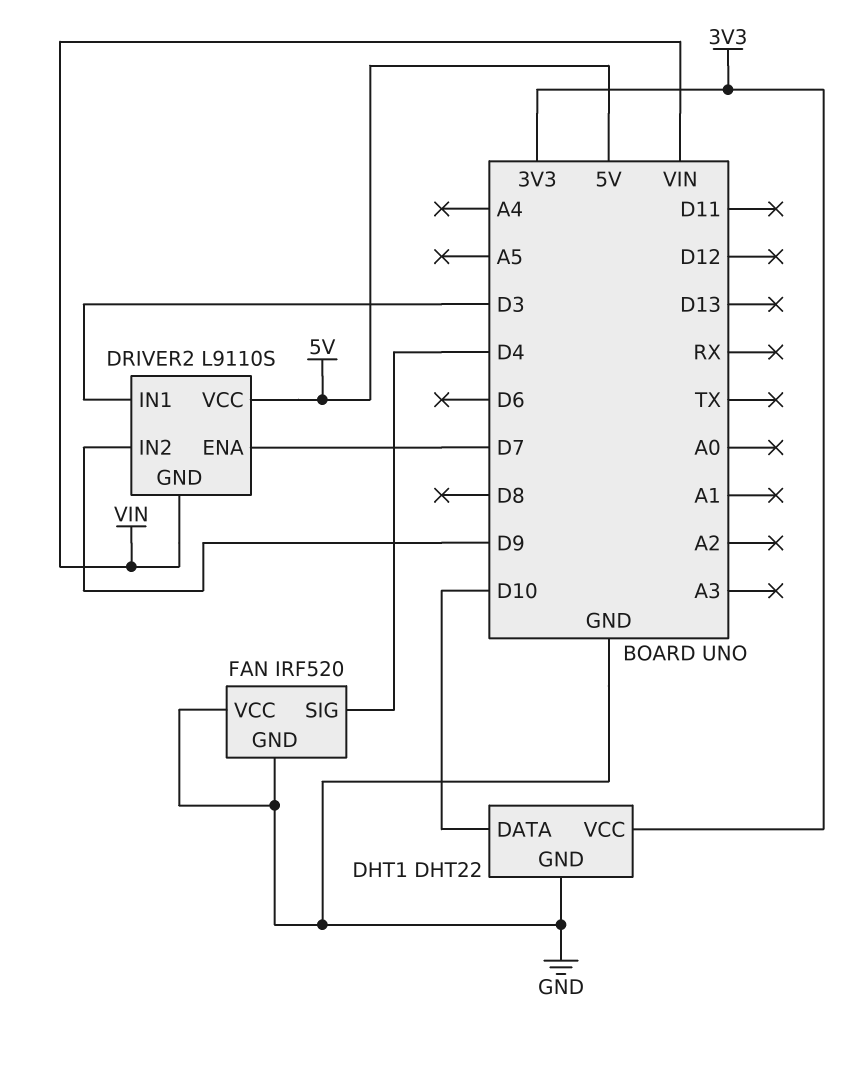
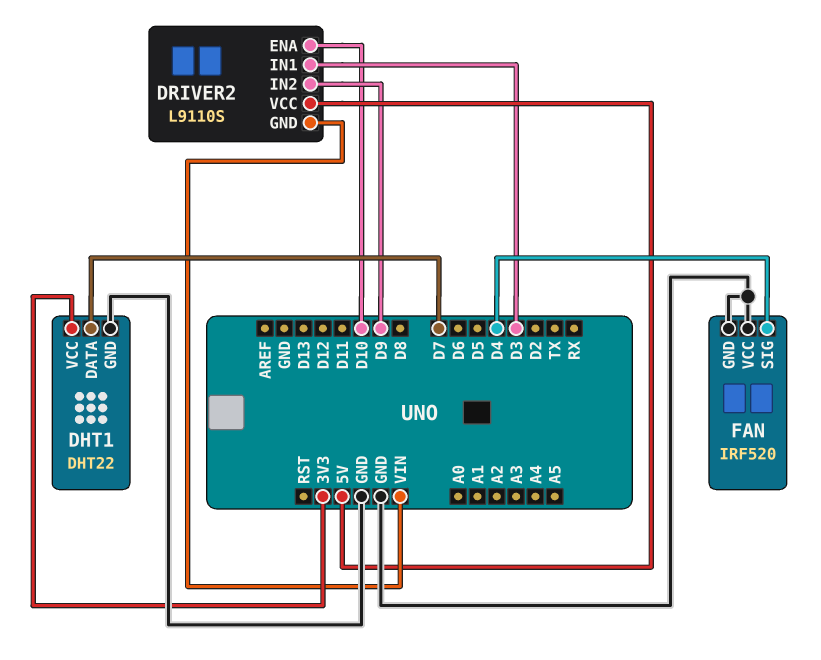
DHT1 pin DATA: D10 -> D7
DRIVER2 pin ENA: D7 -> D10

